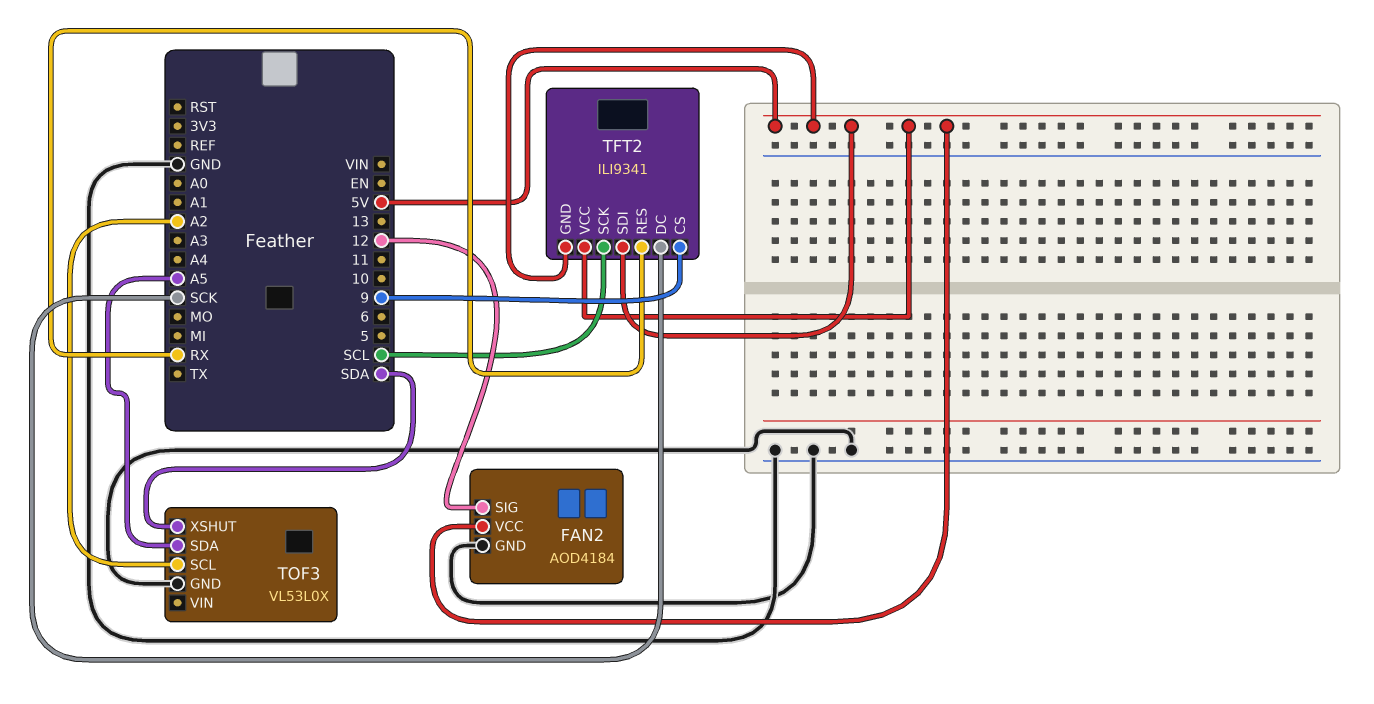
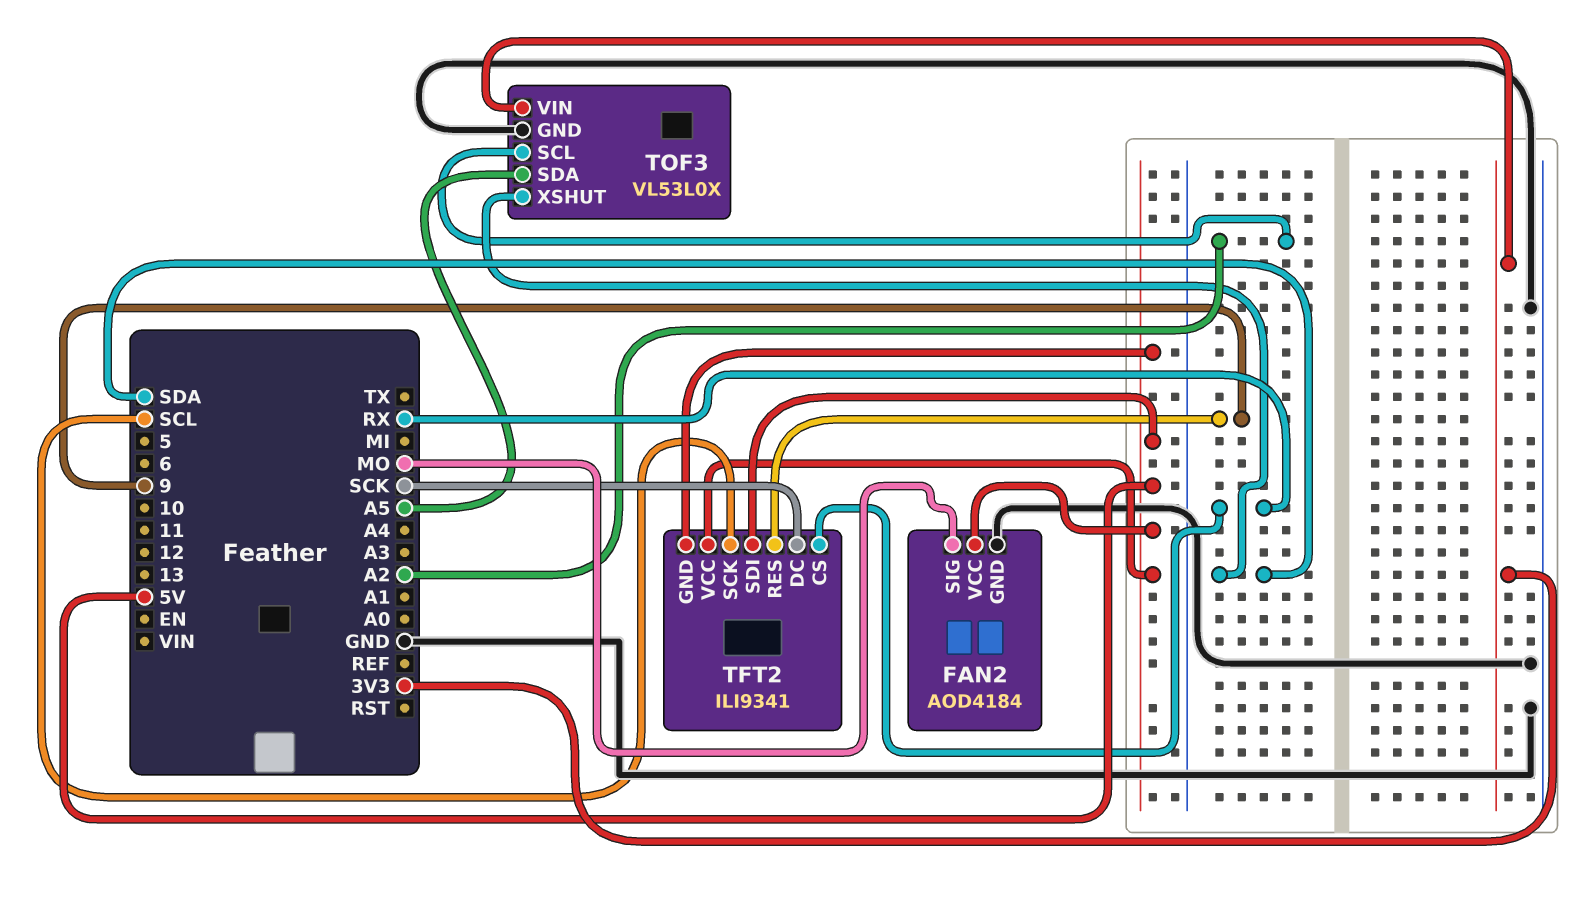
FAN2 pin SIG: 12 -> MO
TFT2 pin CS: 9 -> RX
TFT2 pin RES: RX -> 9
TOF3 pin VIN: none -> 3V3

